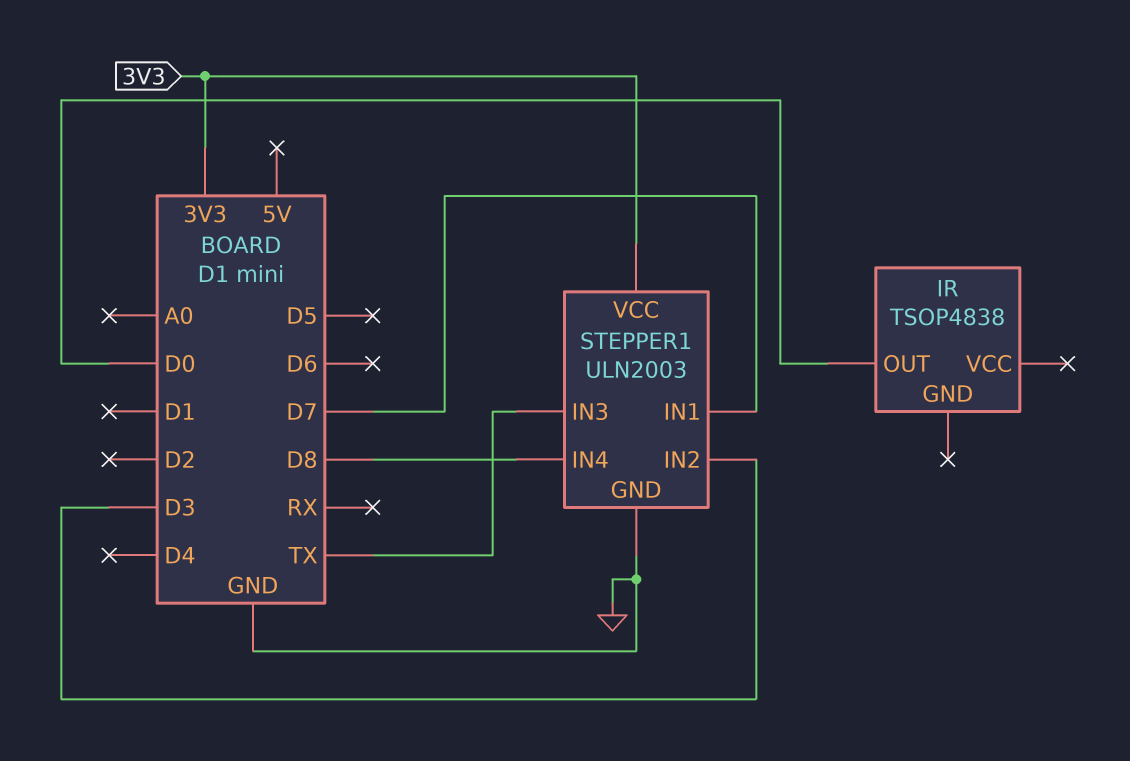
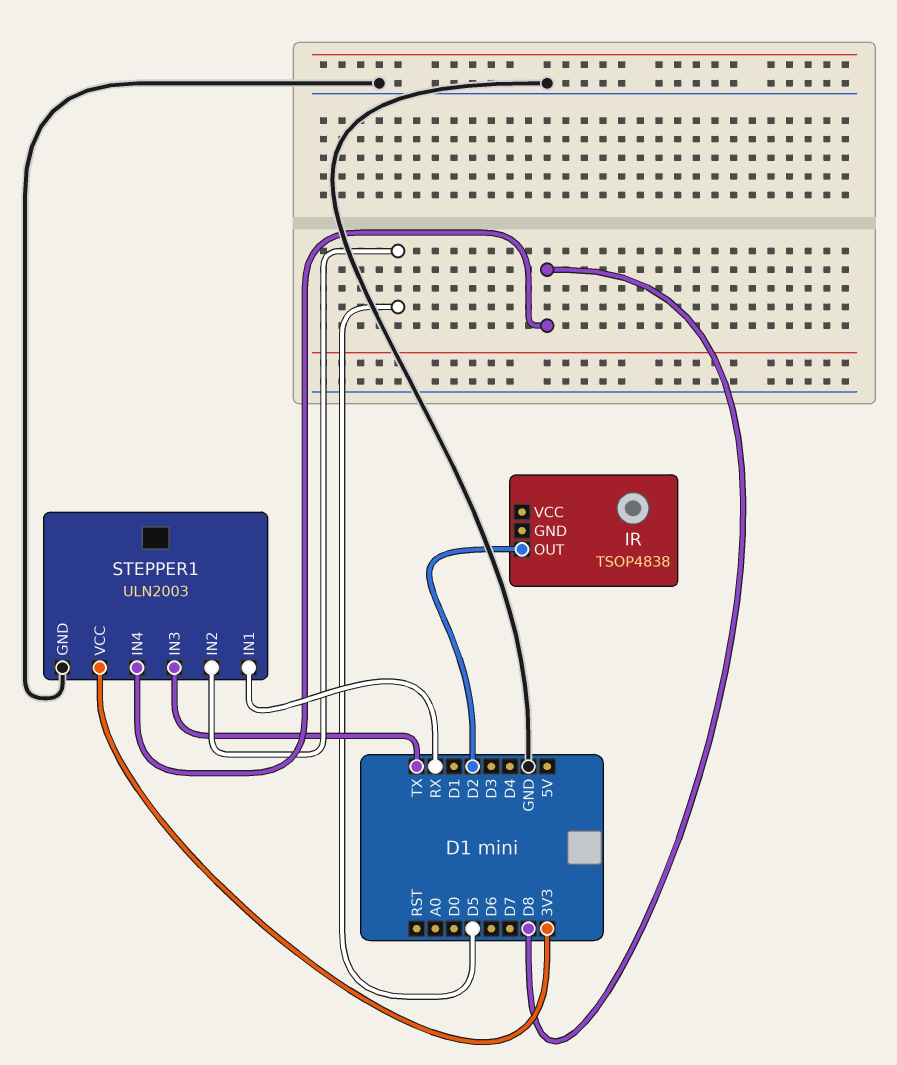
IR pin OUT: D0 -> D2
STEPPER1 pin IN1: D7 -> RX
STEPPER1 pin IN2: D3 -> D5

